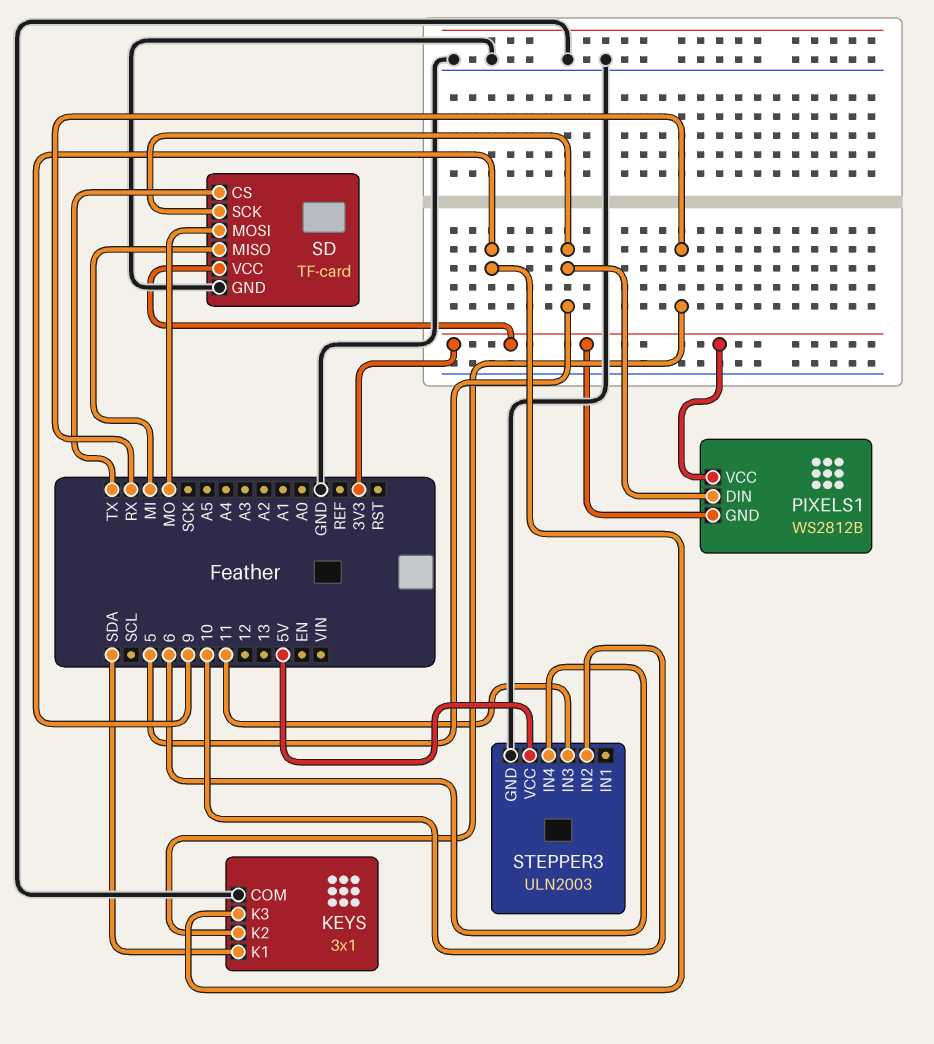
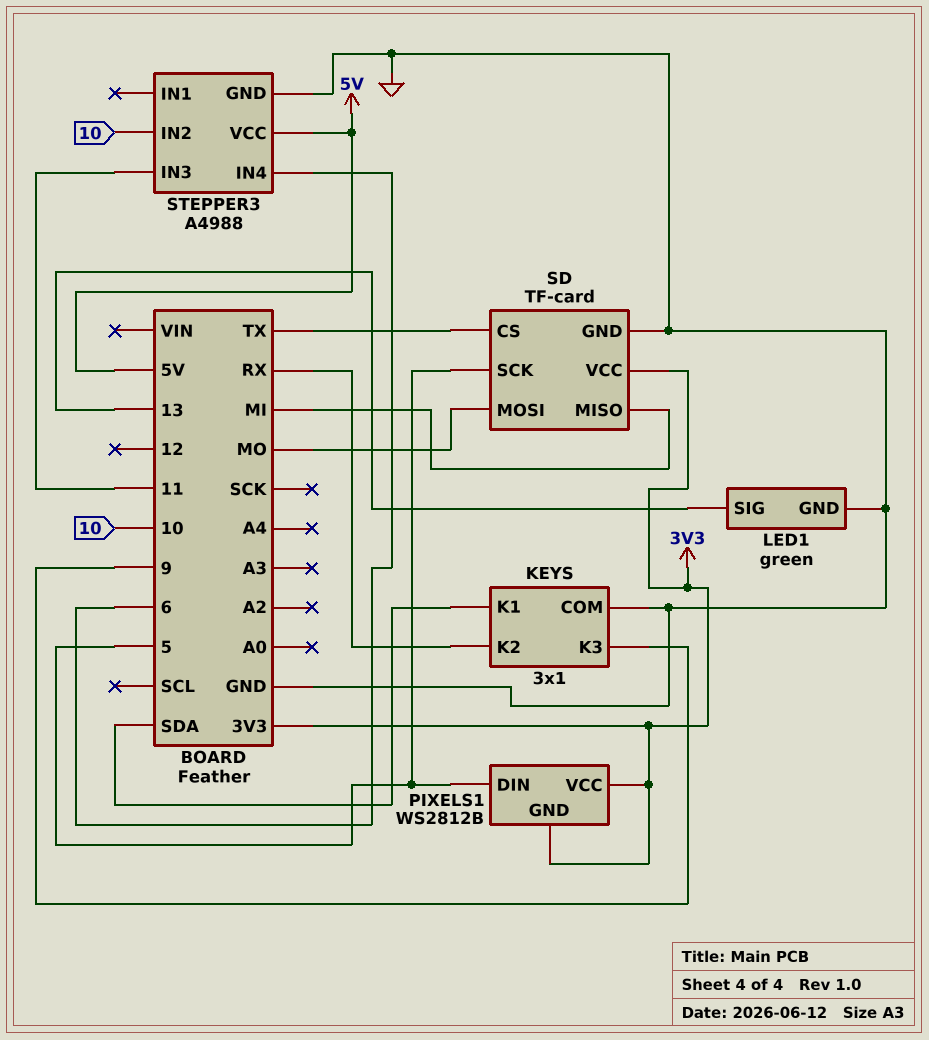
LED1: none -> green
LED1 pin GND: none -> GND
LED1 pin SIG: none -> 13
STEPPER3: ULN2003 -> A4988

